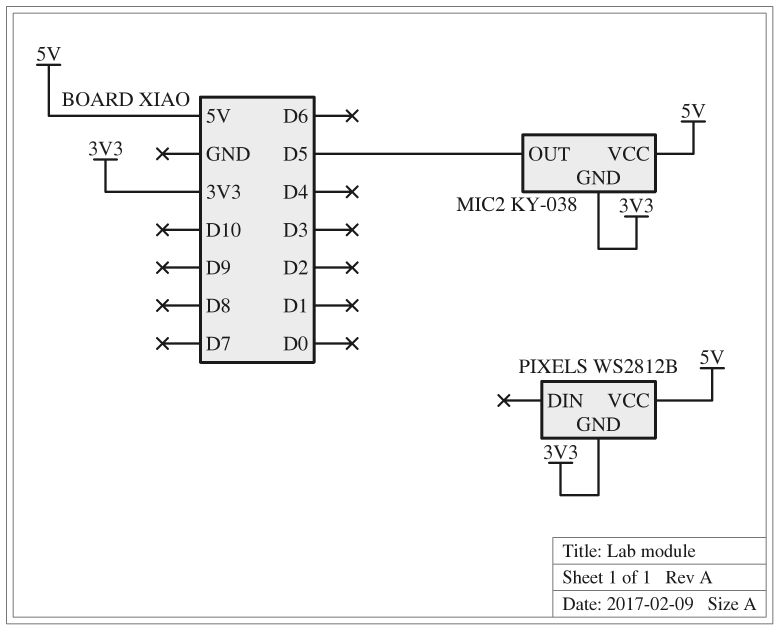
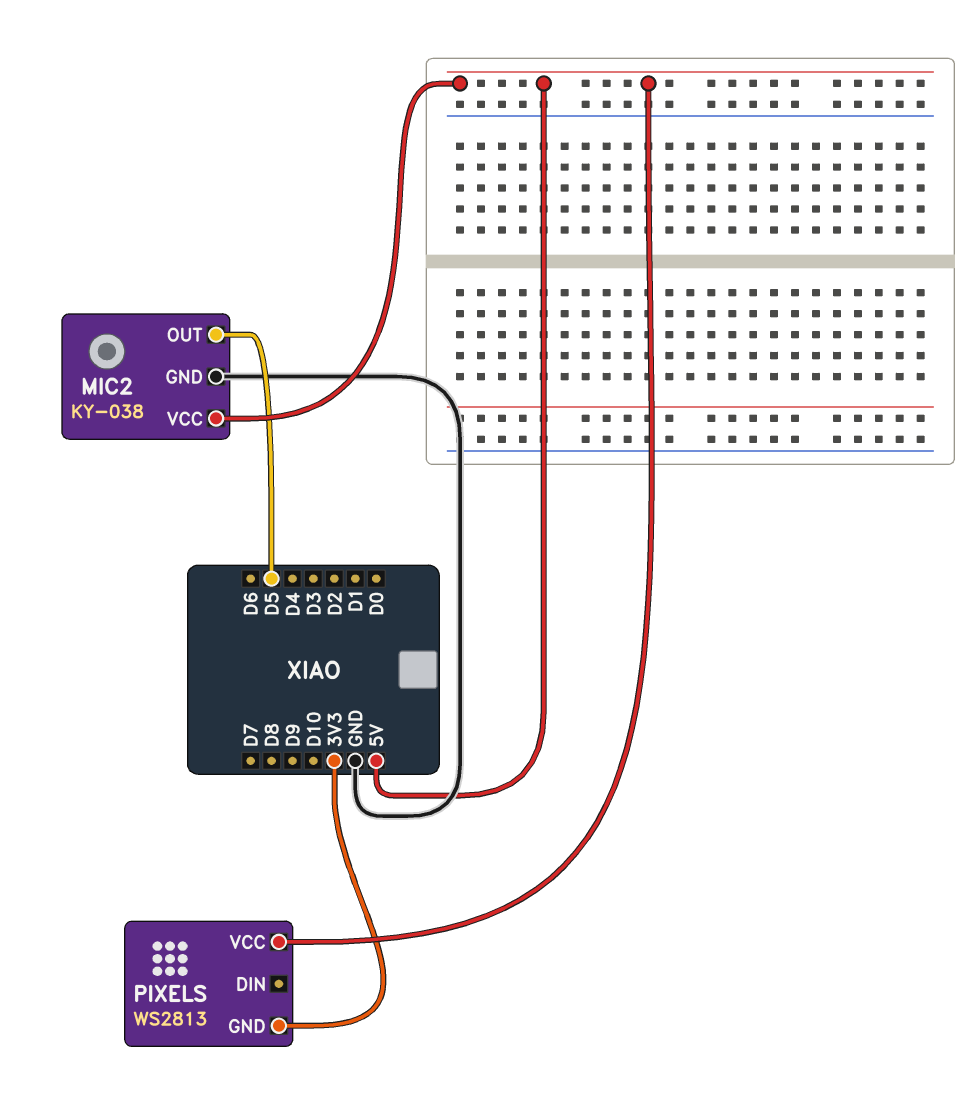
MIC2 pin GND: 3V3 -> GND
PIXELS: WS2812B -> WS2813

